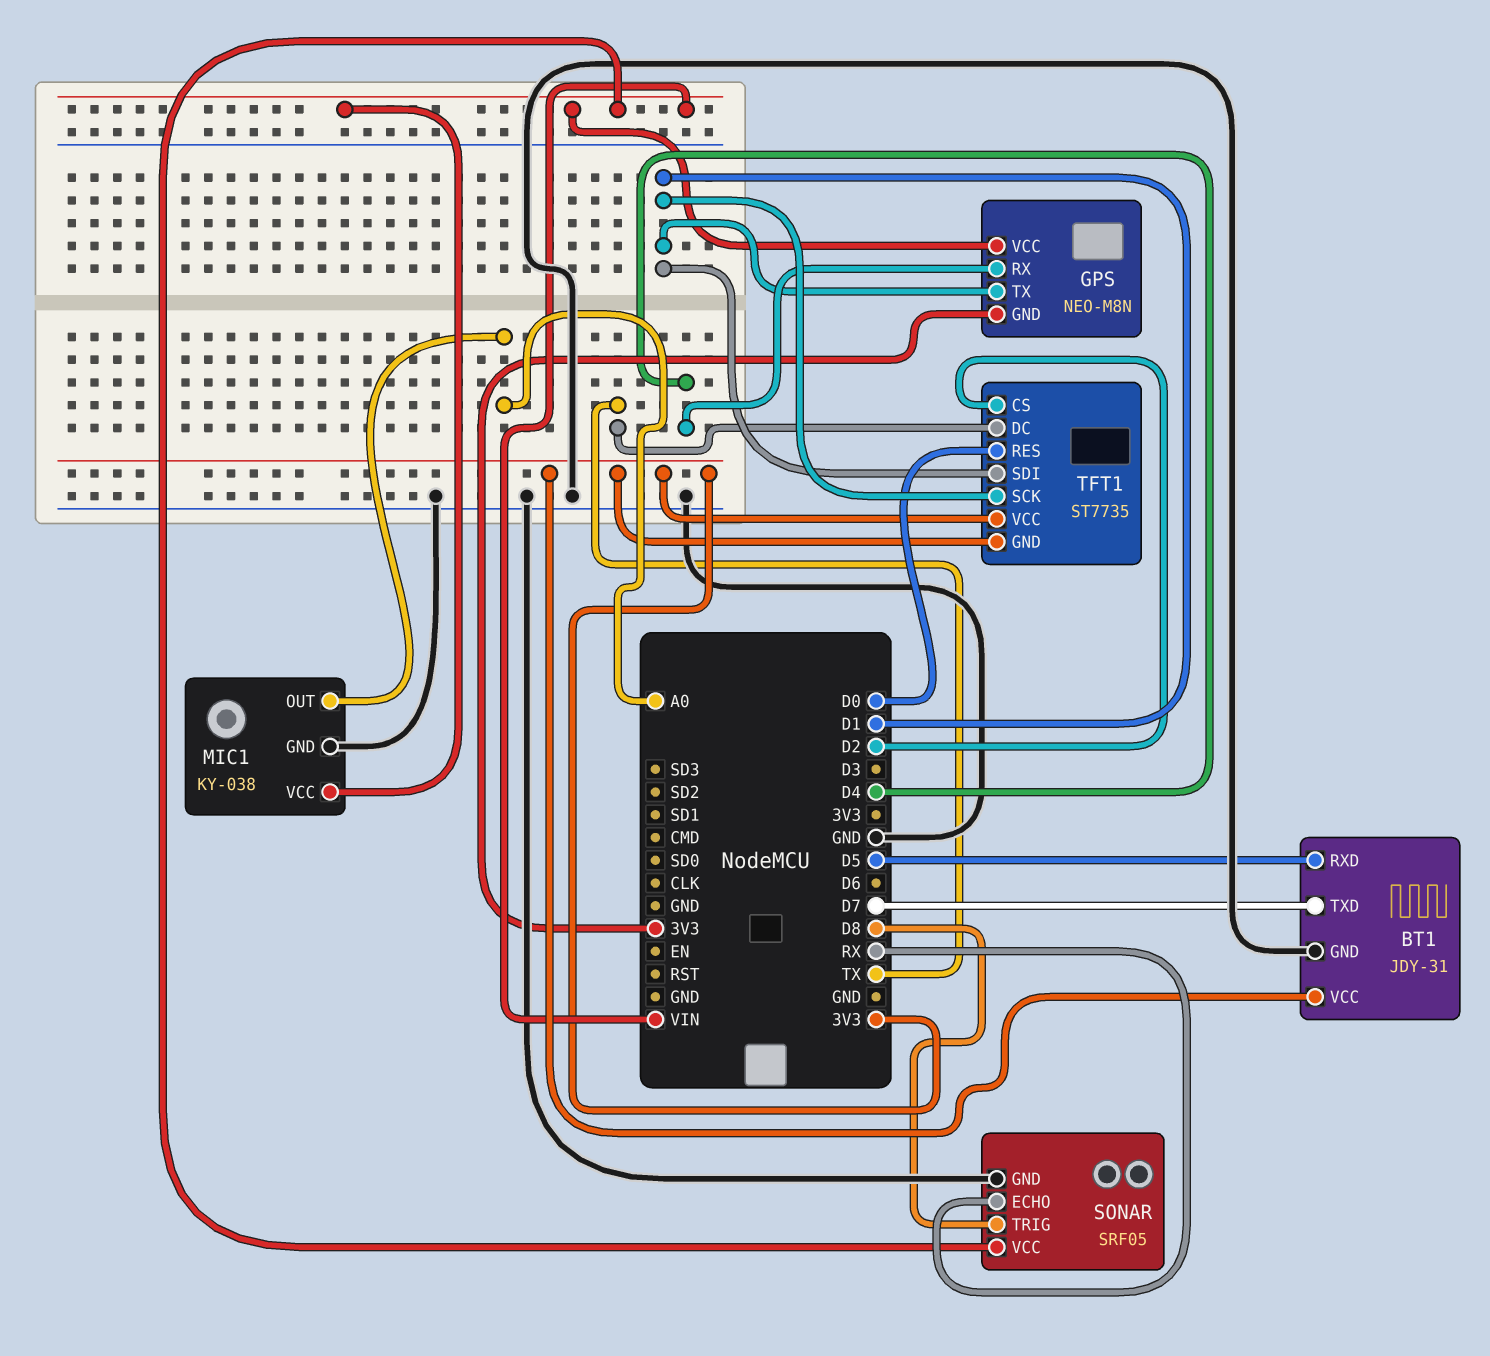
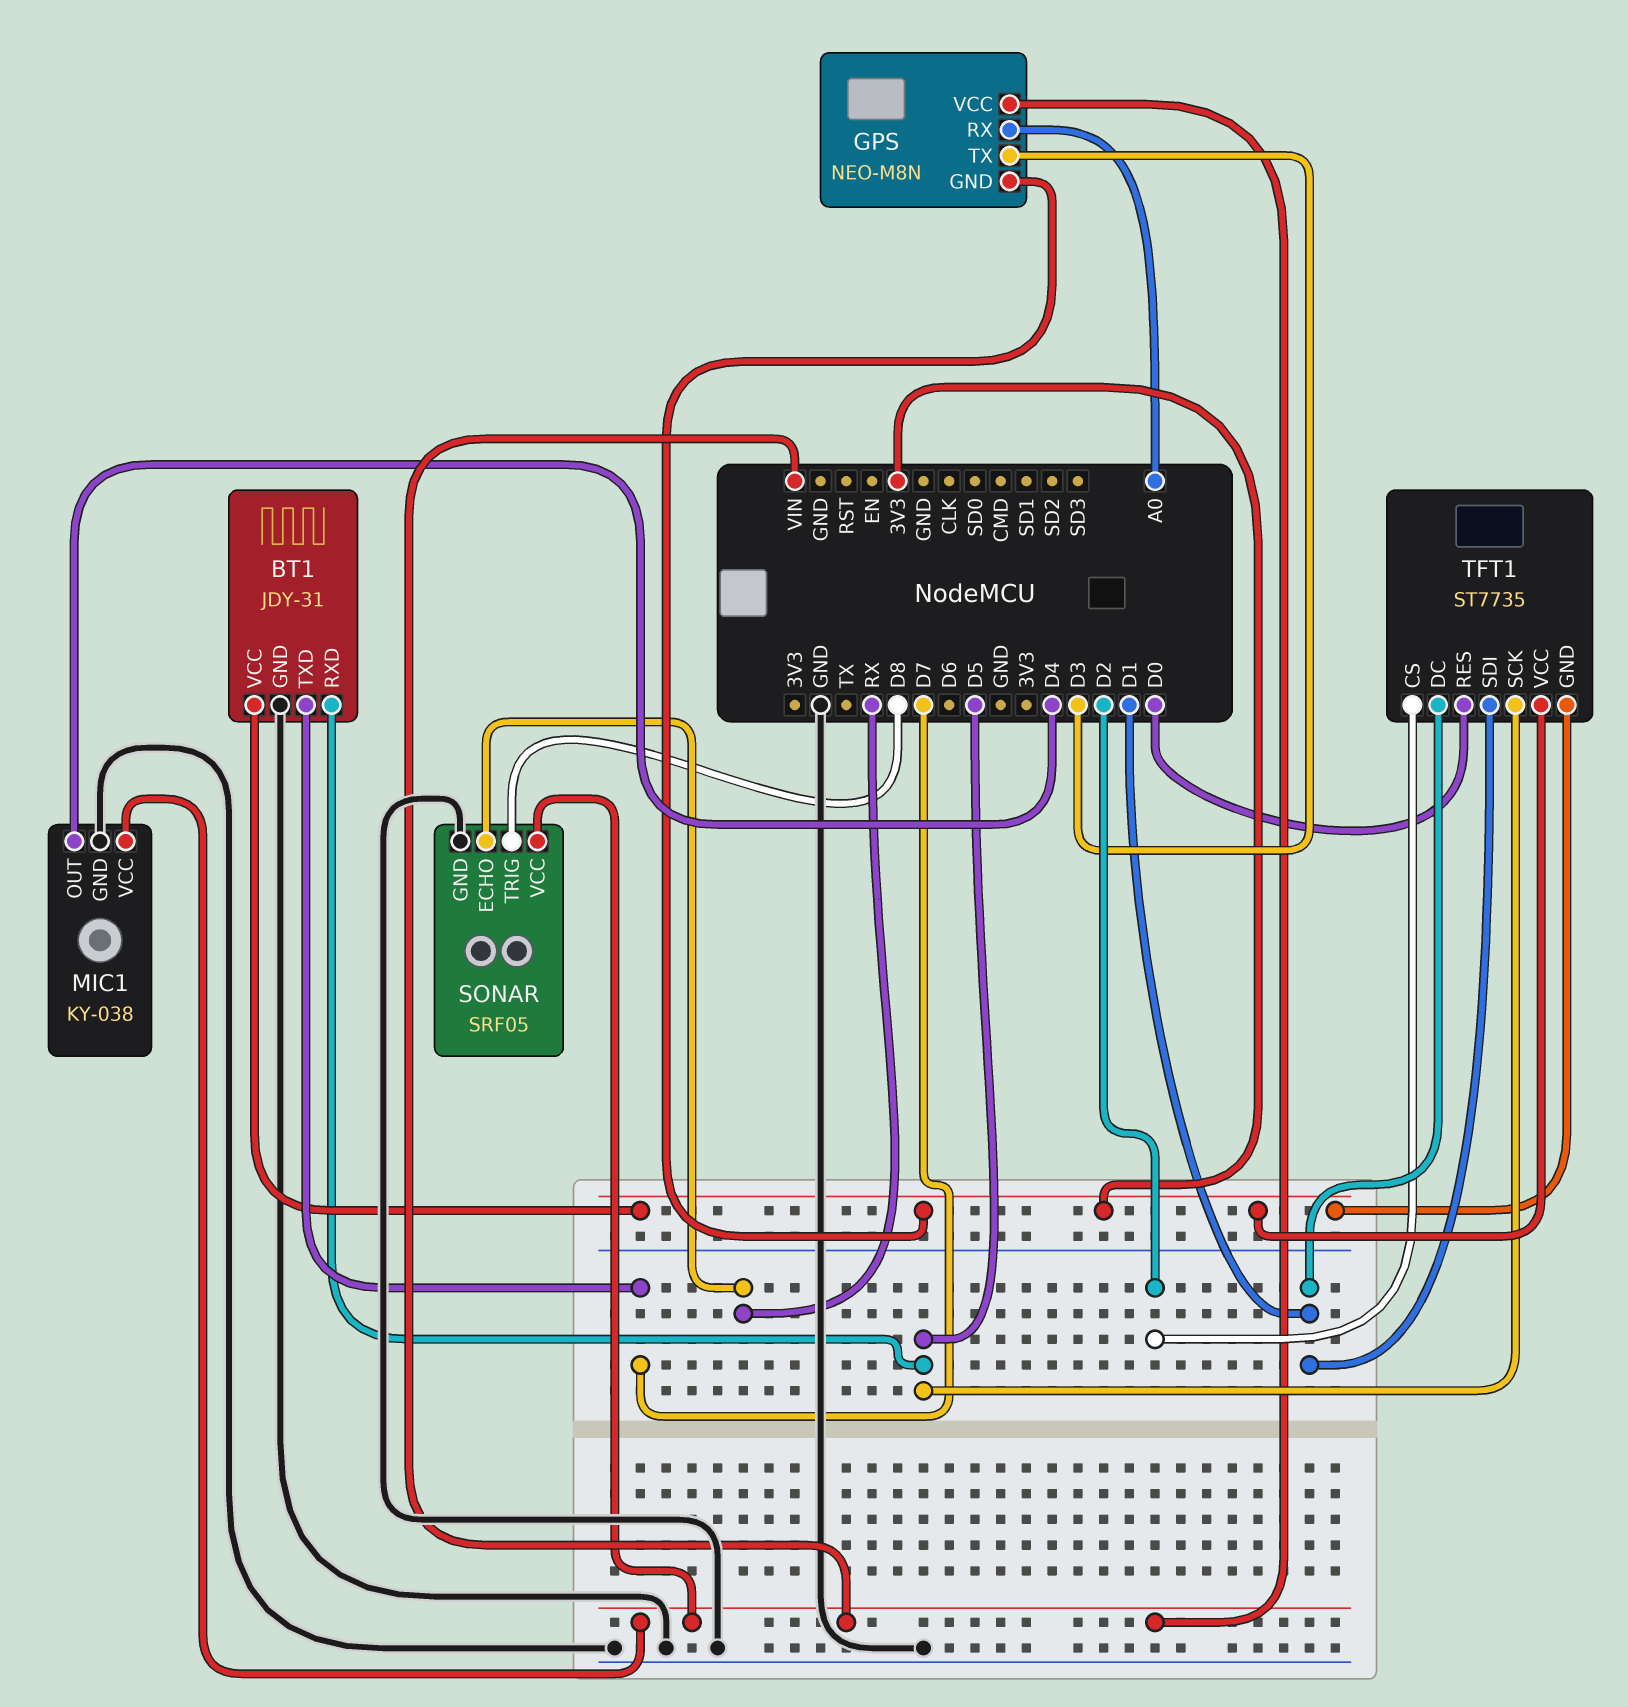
GPS pin RX: D4 -> A0
GPS pin TX: D1 -> D3
MIC1 pin OUT: A0 -> D4
TFT1 pin DC: TX -> D1
TFT1 pin SCK: D1 -> D5

